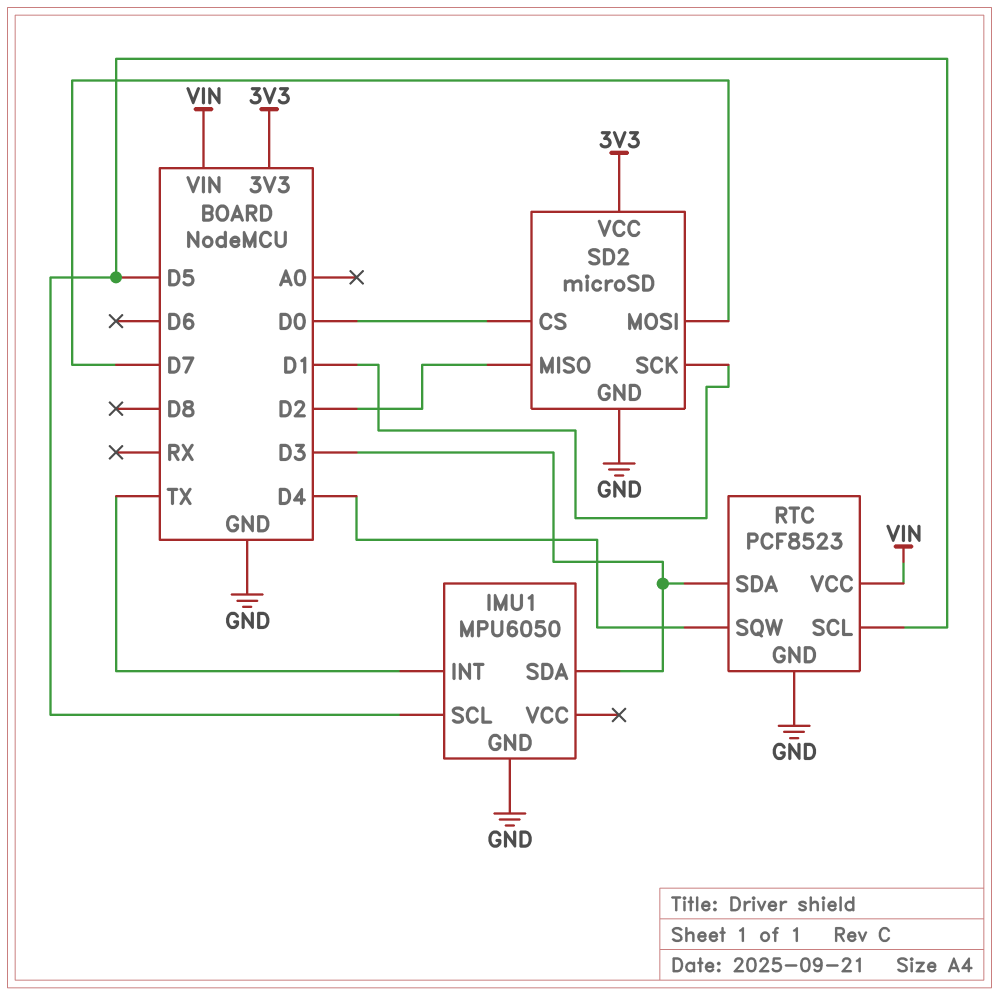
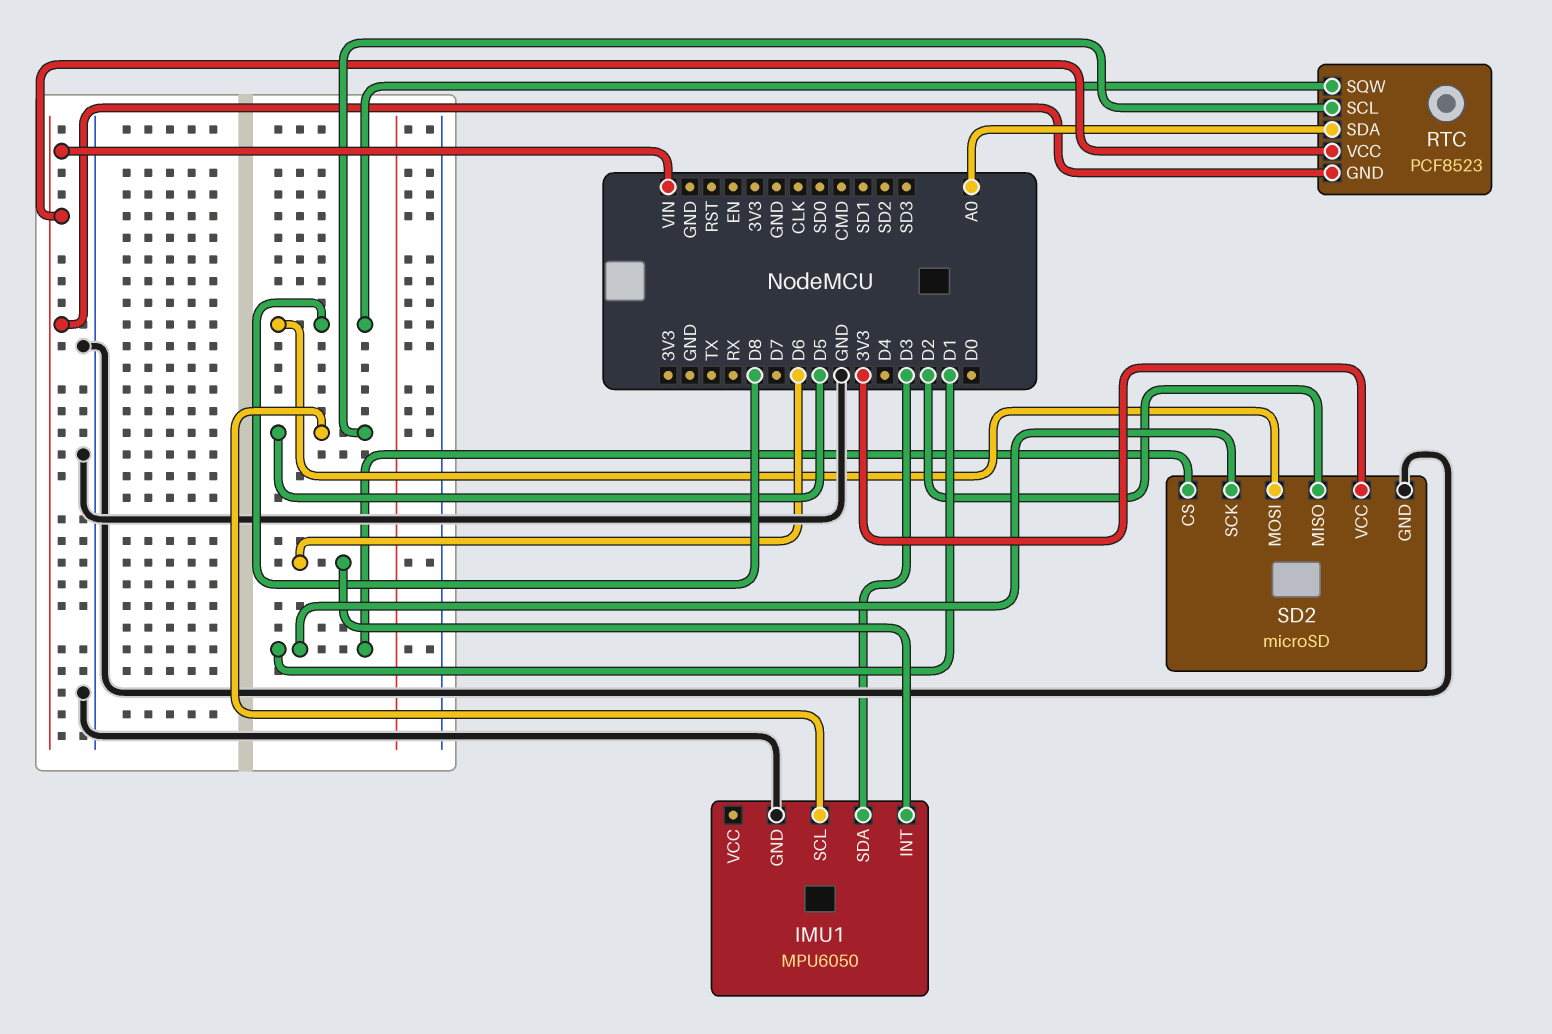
IMU1 pin INT: TX -> D6
RTC pin GND: GND -> VIN
RTC pin SDA: D3 -> A0
RTC pin SQW: D4 -> D8
SD2 pin CS: D0 -> D1
SD2 pin MOSI: D7 -> D8

